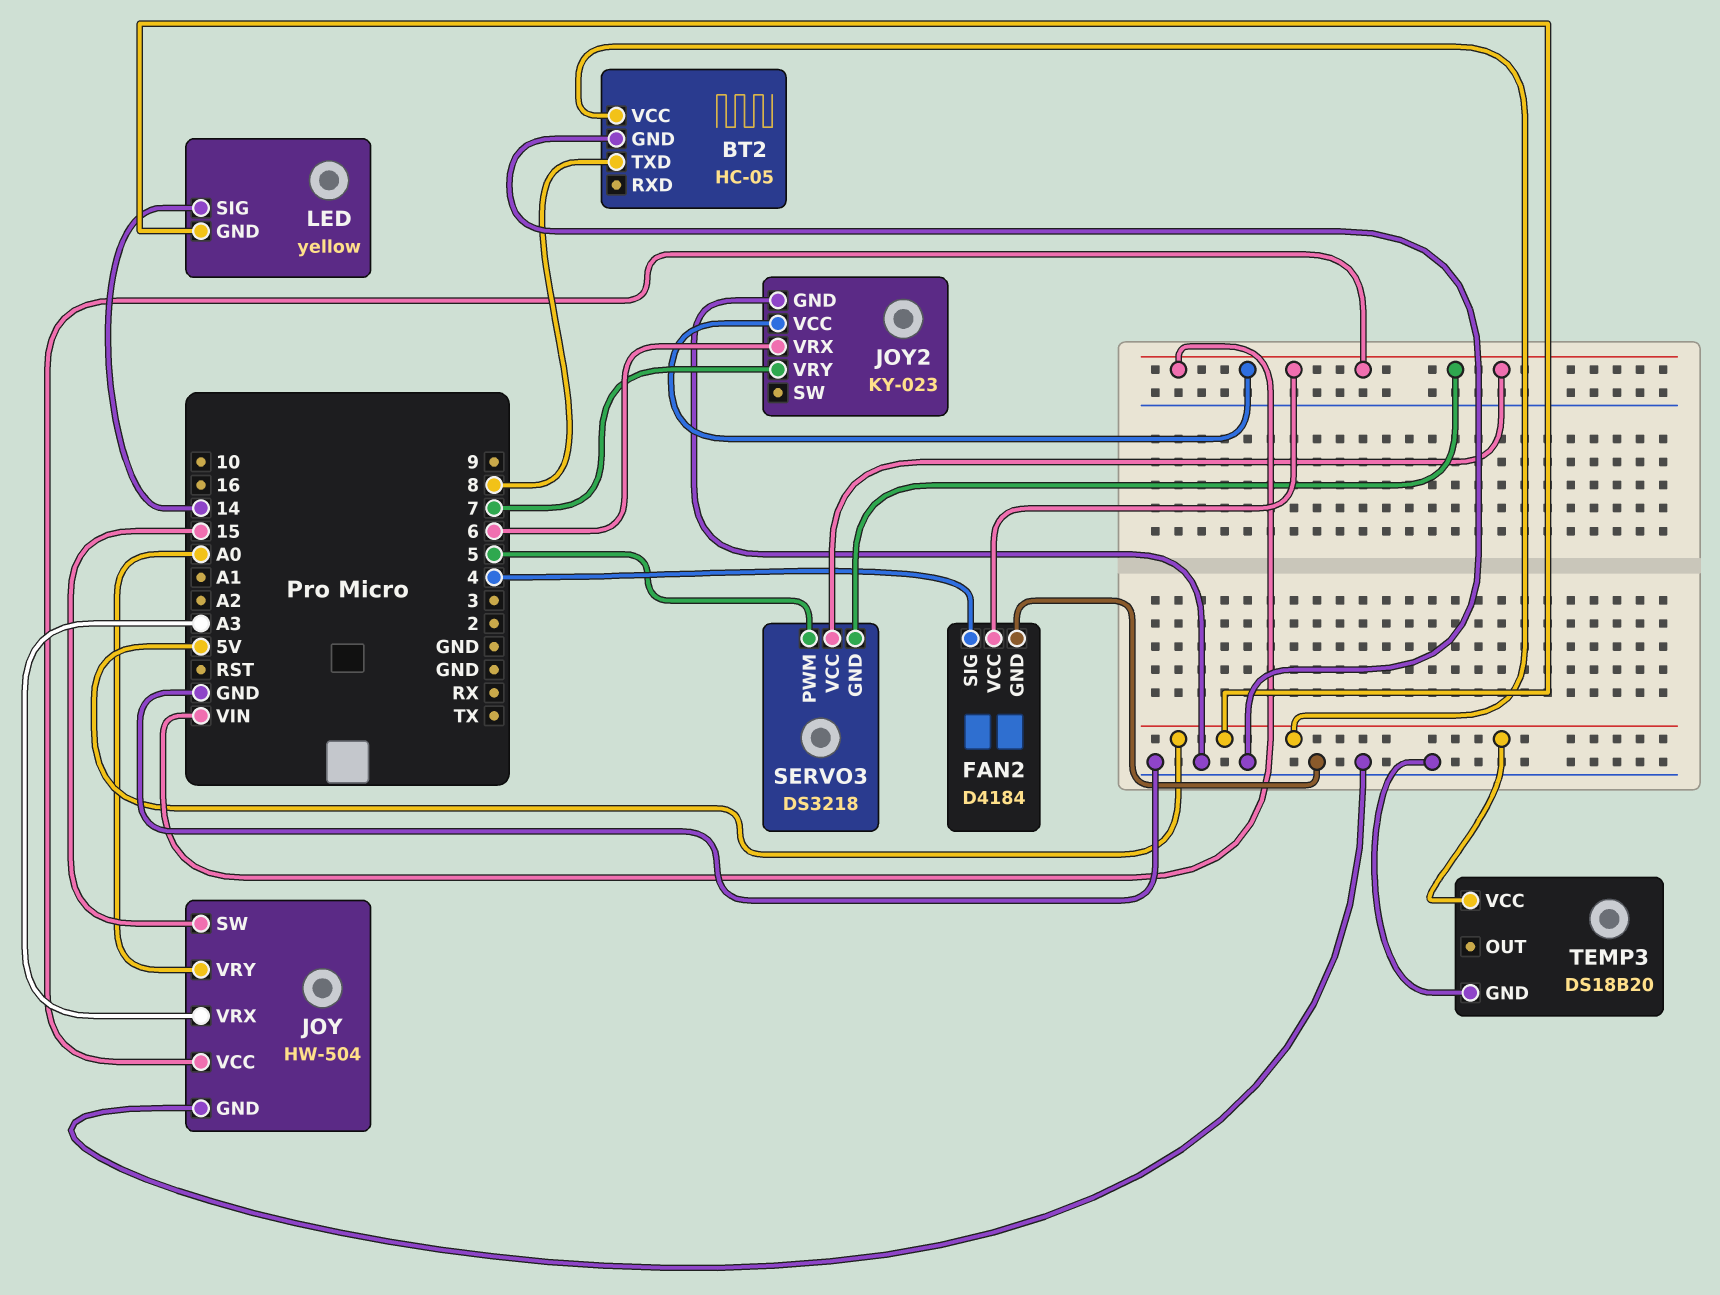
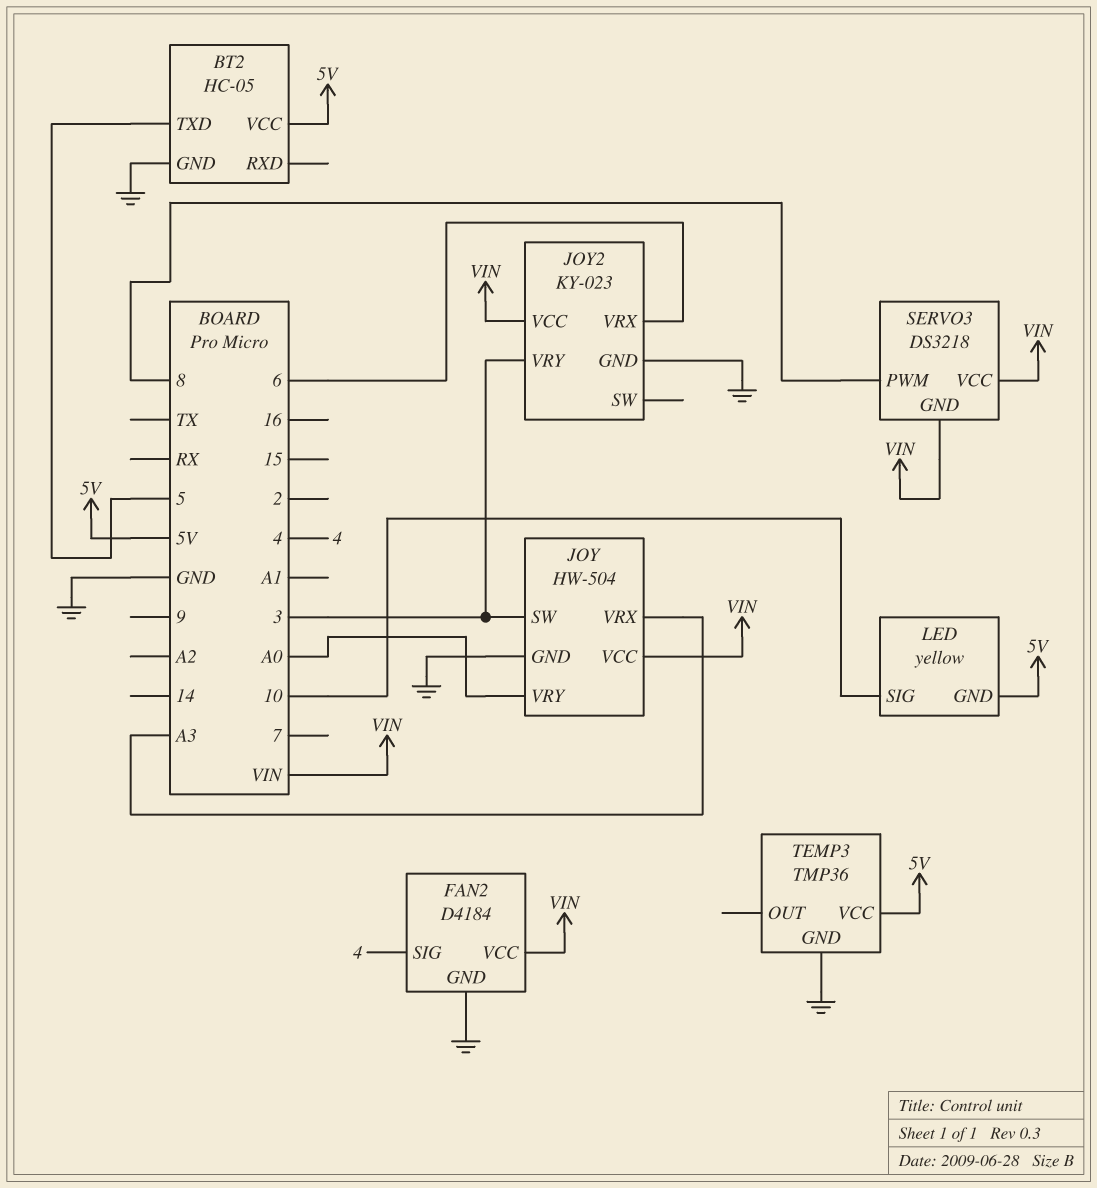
BT2 pin TXD: 8 -> 5
JOY pin SW: 15 -> 3
JOY2 pin VRY: 7 -> 3
LED pin SIG: 14 -> 10
SERVO3 pin PWM: 5 -> 8
TEMP3: DS18B20 -> TMP36

